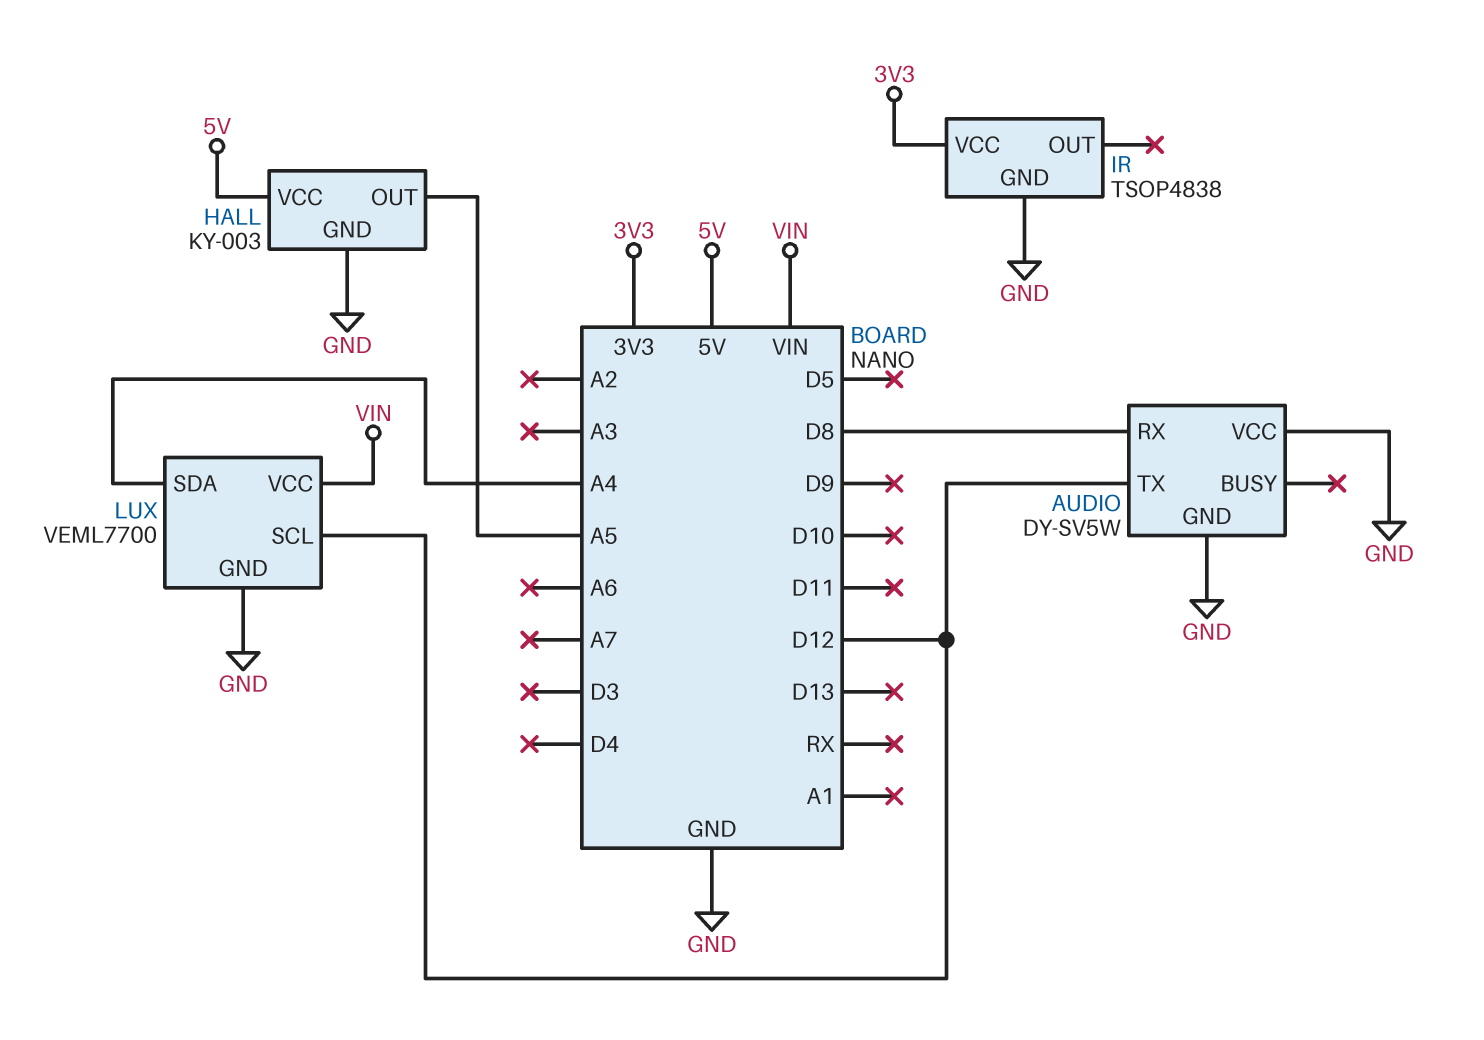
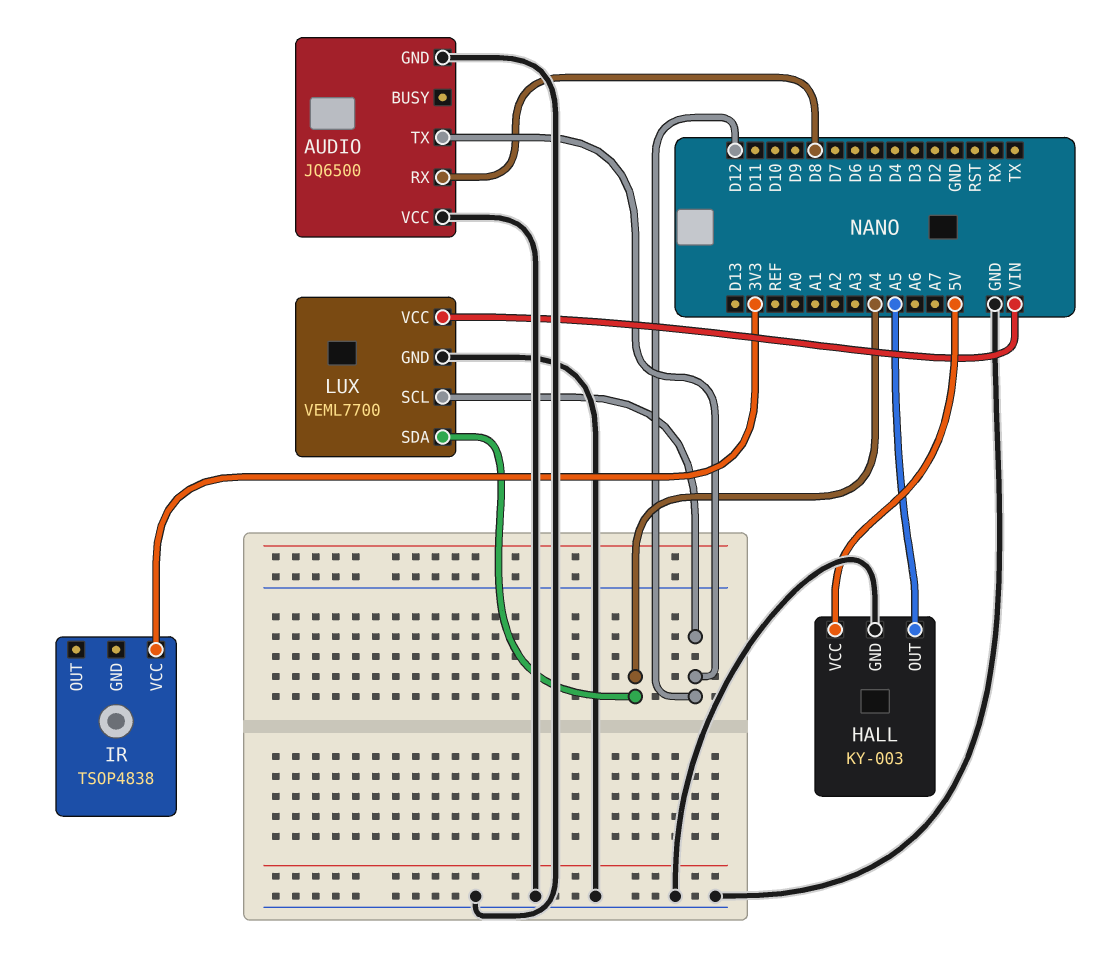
AUDIO: DY-SV5W -> JQ6500
IR pin GND: GND -> none

